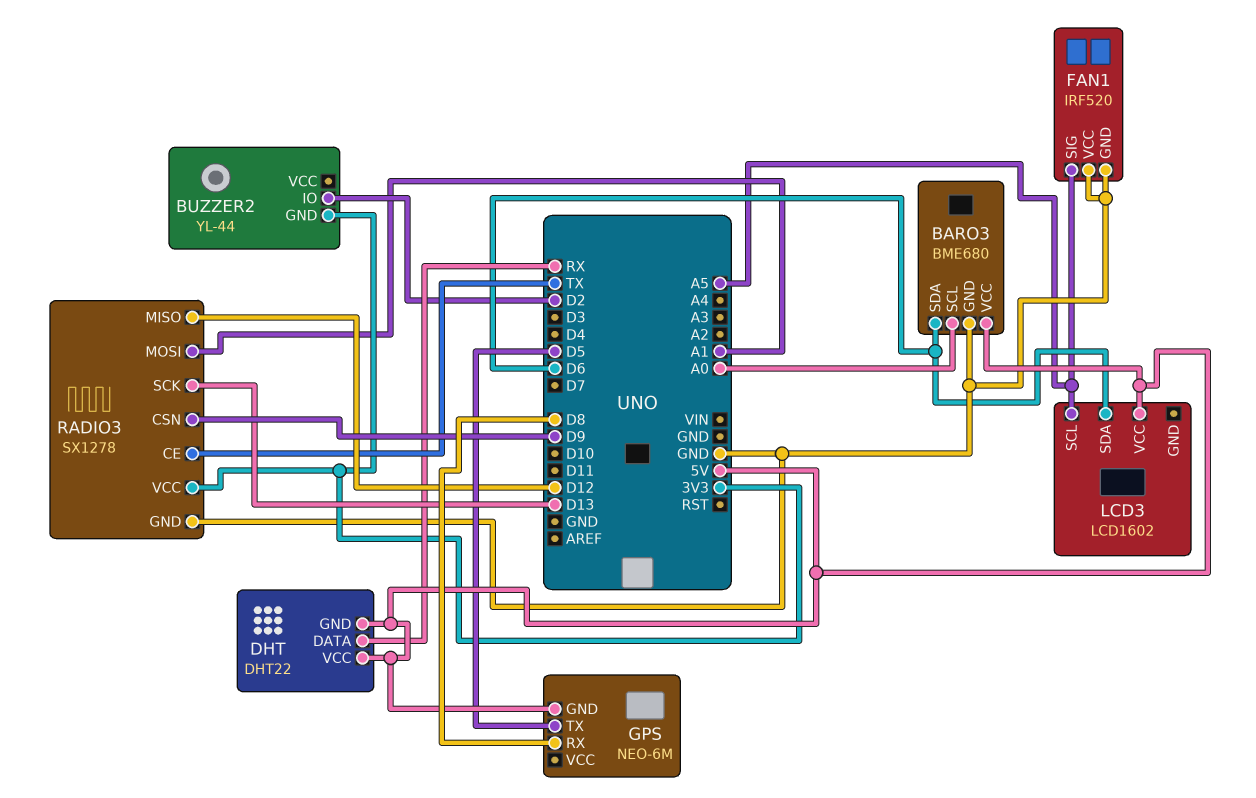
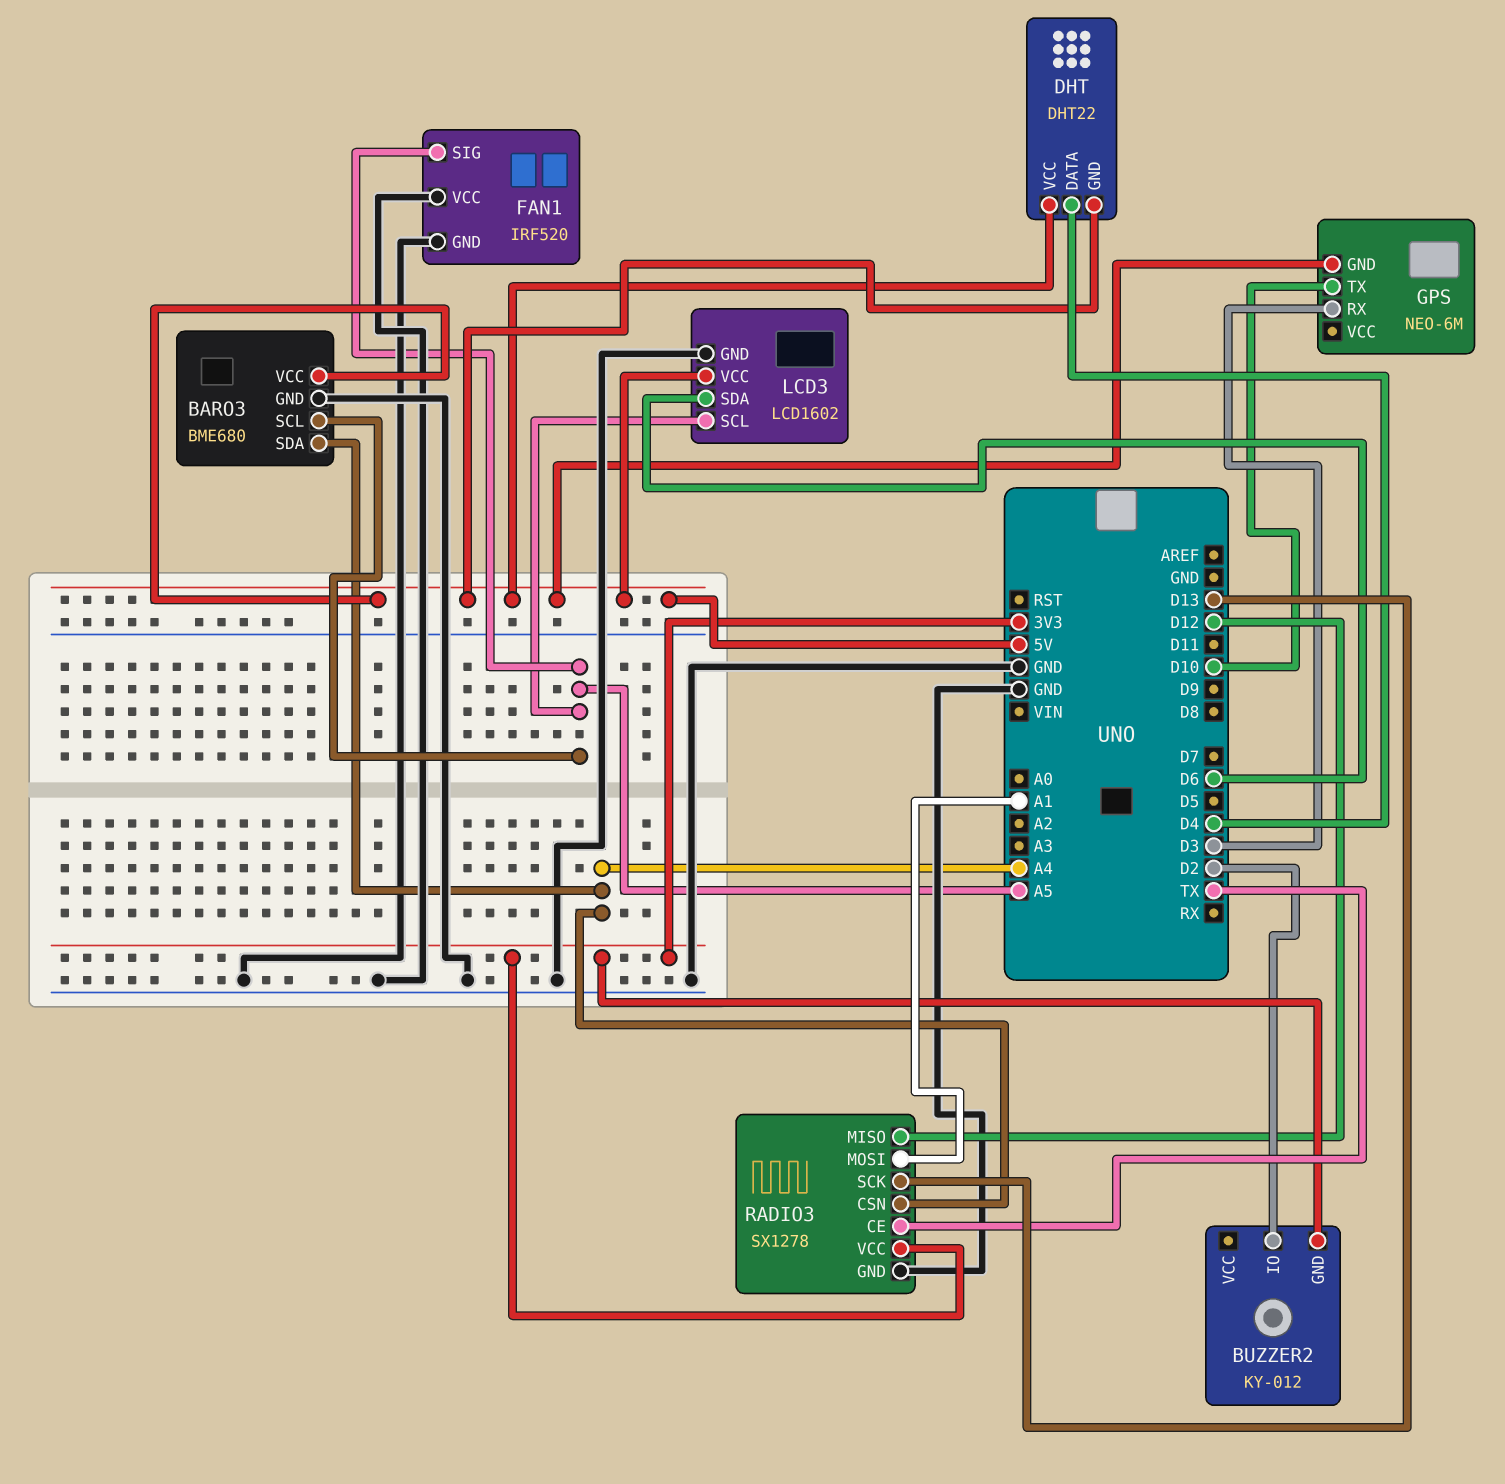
BARO3 pin SCL: A0 -> A5
BARO3 pin SDA: D6 -> A4
BUZZER2: YL-44 -> KY-012
DHT pin DATA: RX -> D4
GPS pin RX: D8 -> D3
GPS pin TX: D5 -> D10
LCD3 pin GND: none -> GND
RADIO3 pin CSN: D9 -> A4

